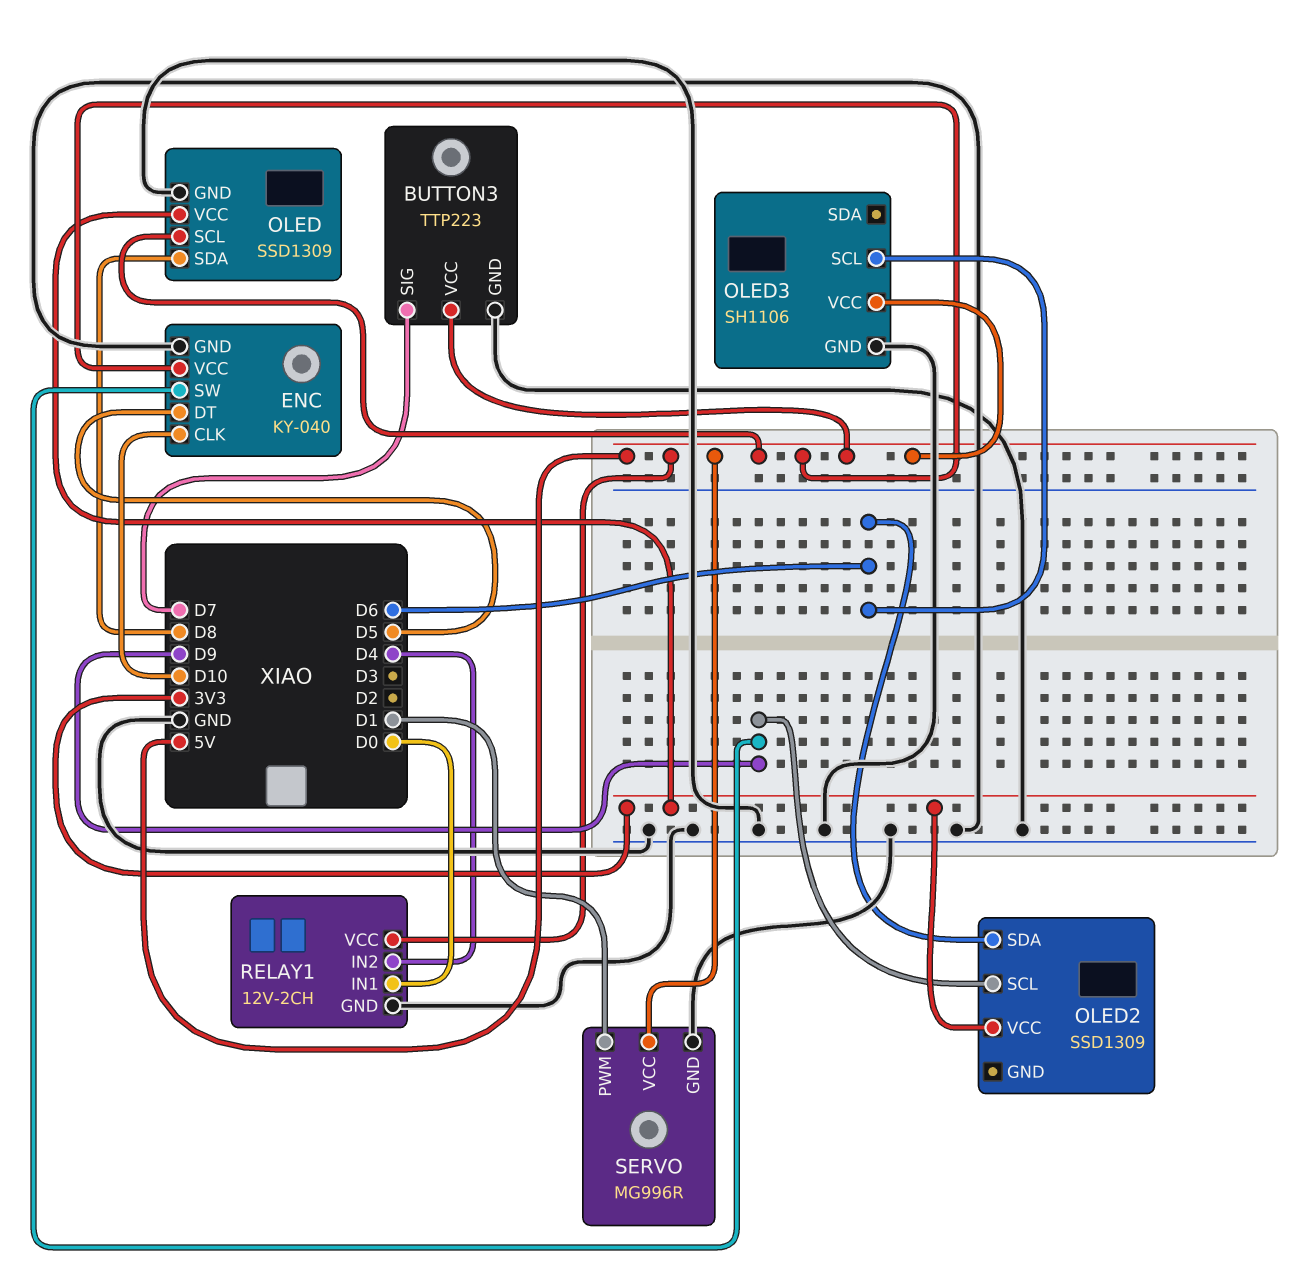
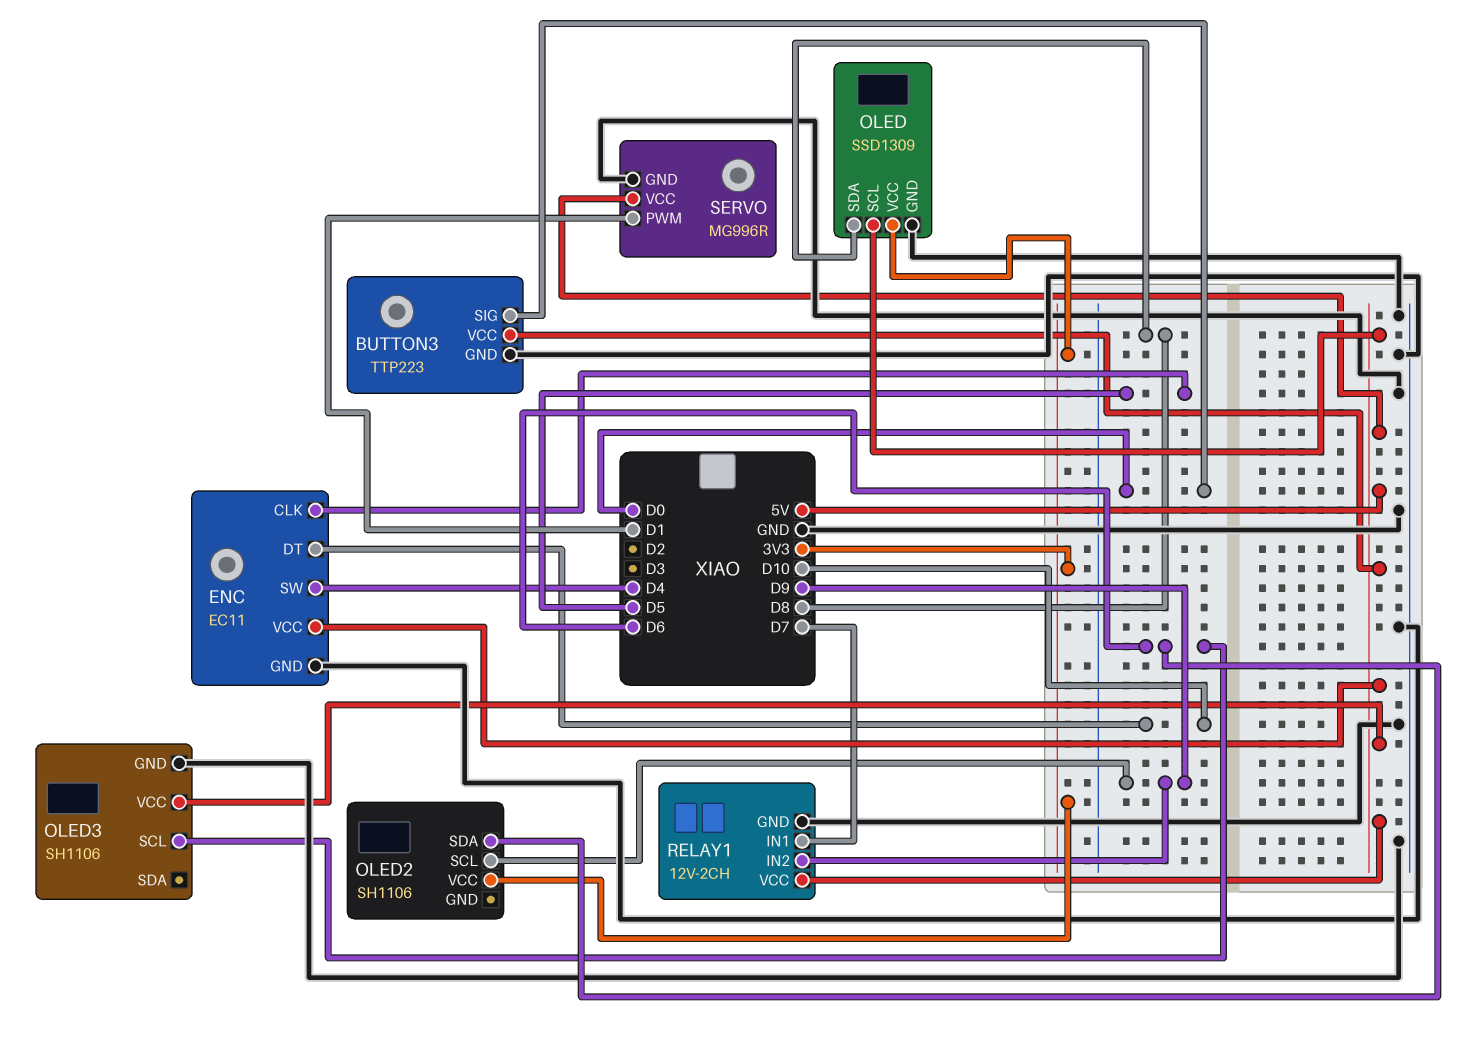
BUTTON3 pin SIG: D7 -> D0
ENC: KY-040 -> EC11
ENC pin CLK: D10 -> D5
ENC pin DT: D5 -> D10
ENC pin SW: D9 -> D4
OLED2: SSD1309 -> SH1106
RELAY1 pin IN1: D0 -> D7
RELAY1 pin IN2: D4 -> D9

